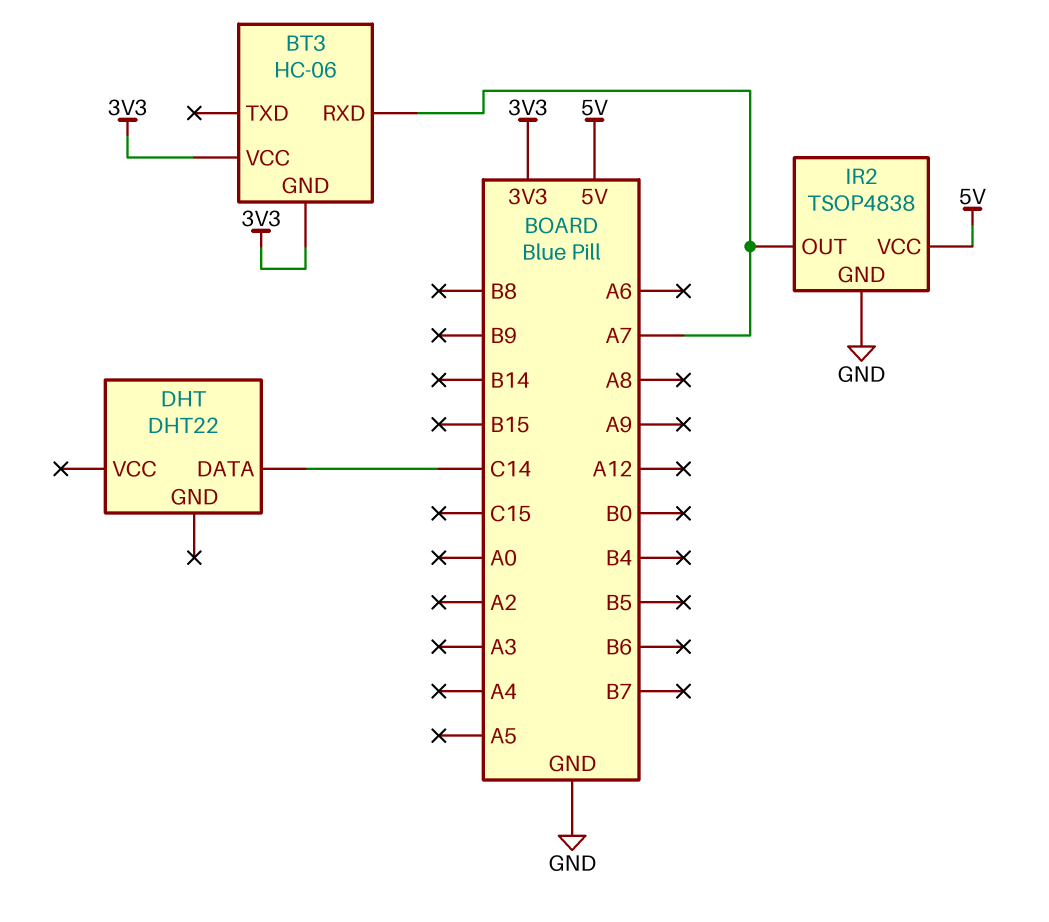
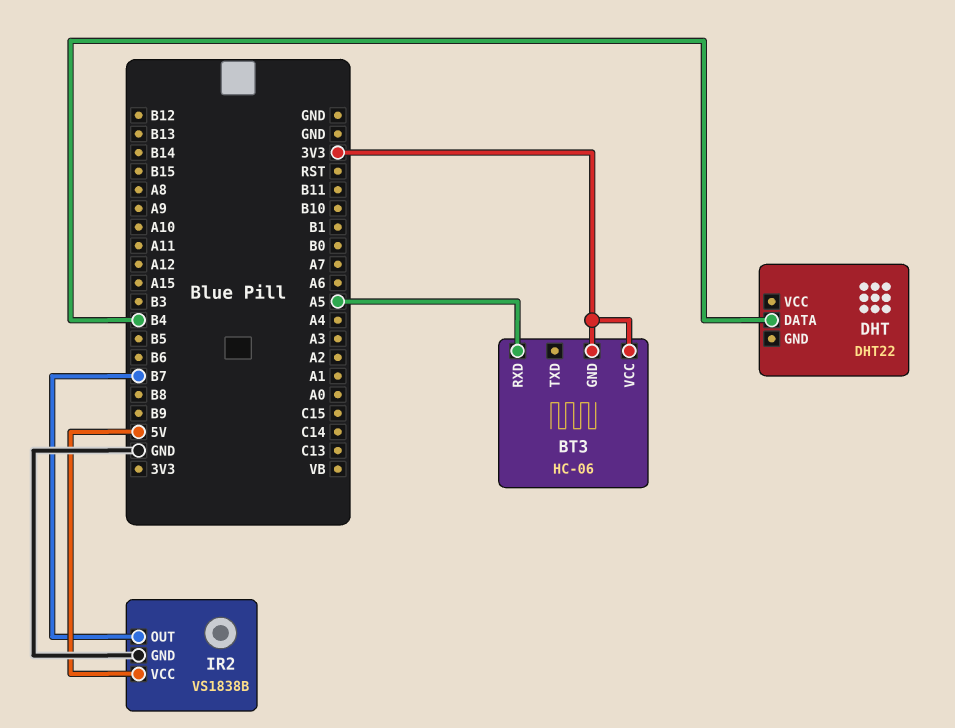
BT3 pin RXD: A7 -> A5
DHT pin DATA: C14 -> B4
IR2: TSOP4838 -> VS1838B
IR2 pin OUT: A7 -> B7

